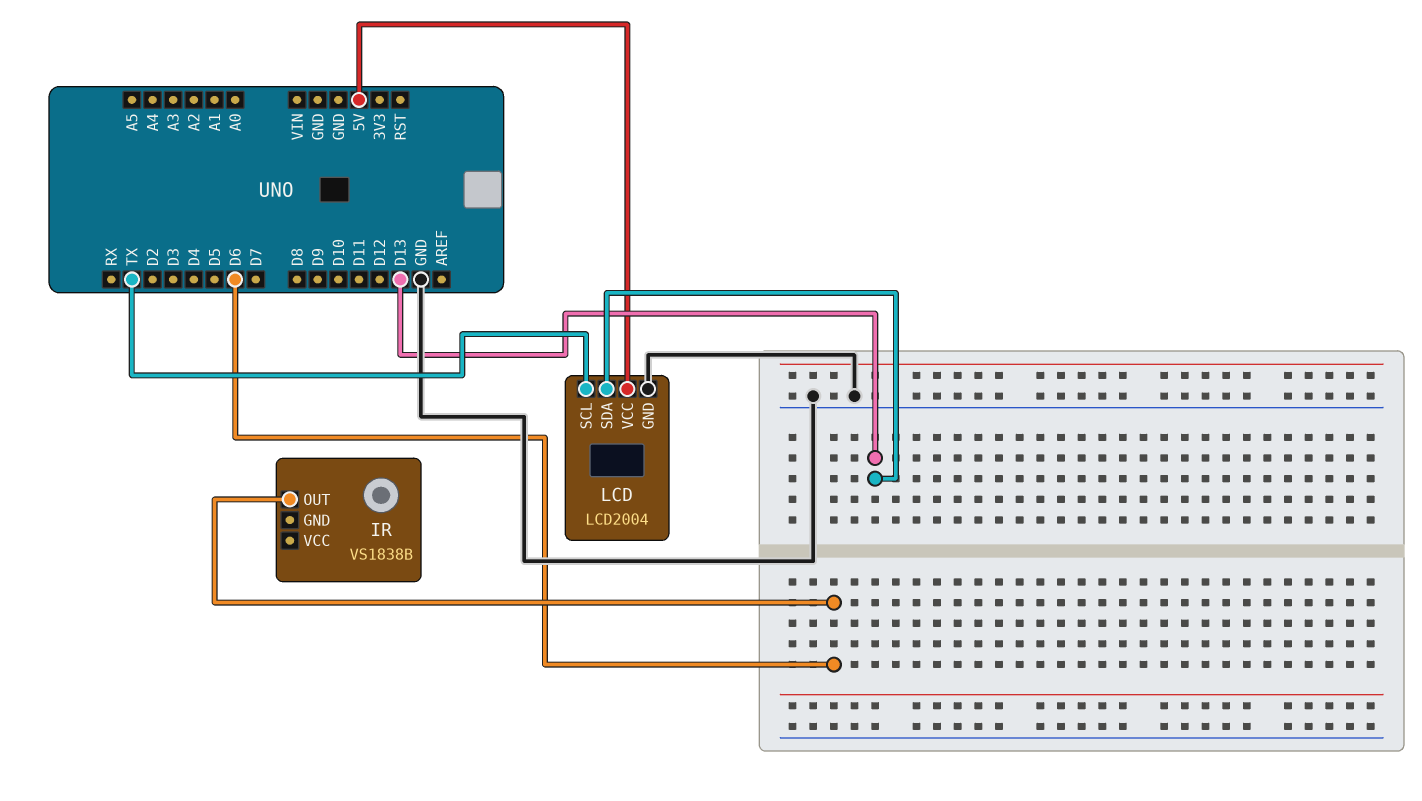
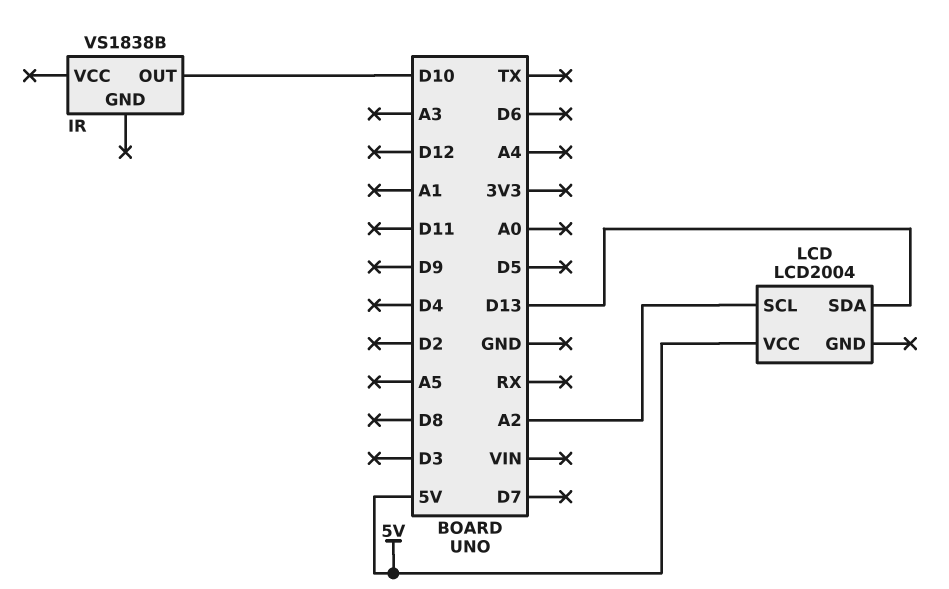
IR pin OUT: D6 -> D10
LCD pin GND: GND -> none
LCD pin SCL: TX -> A2

